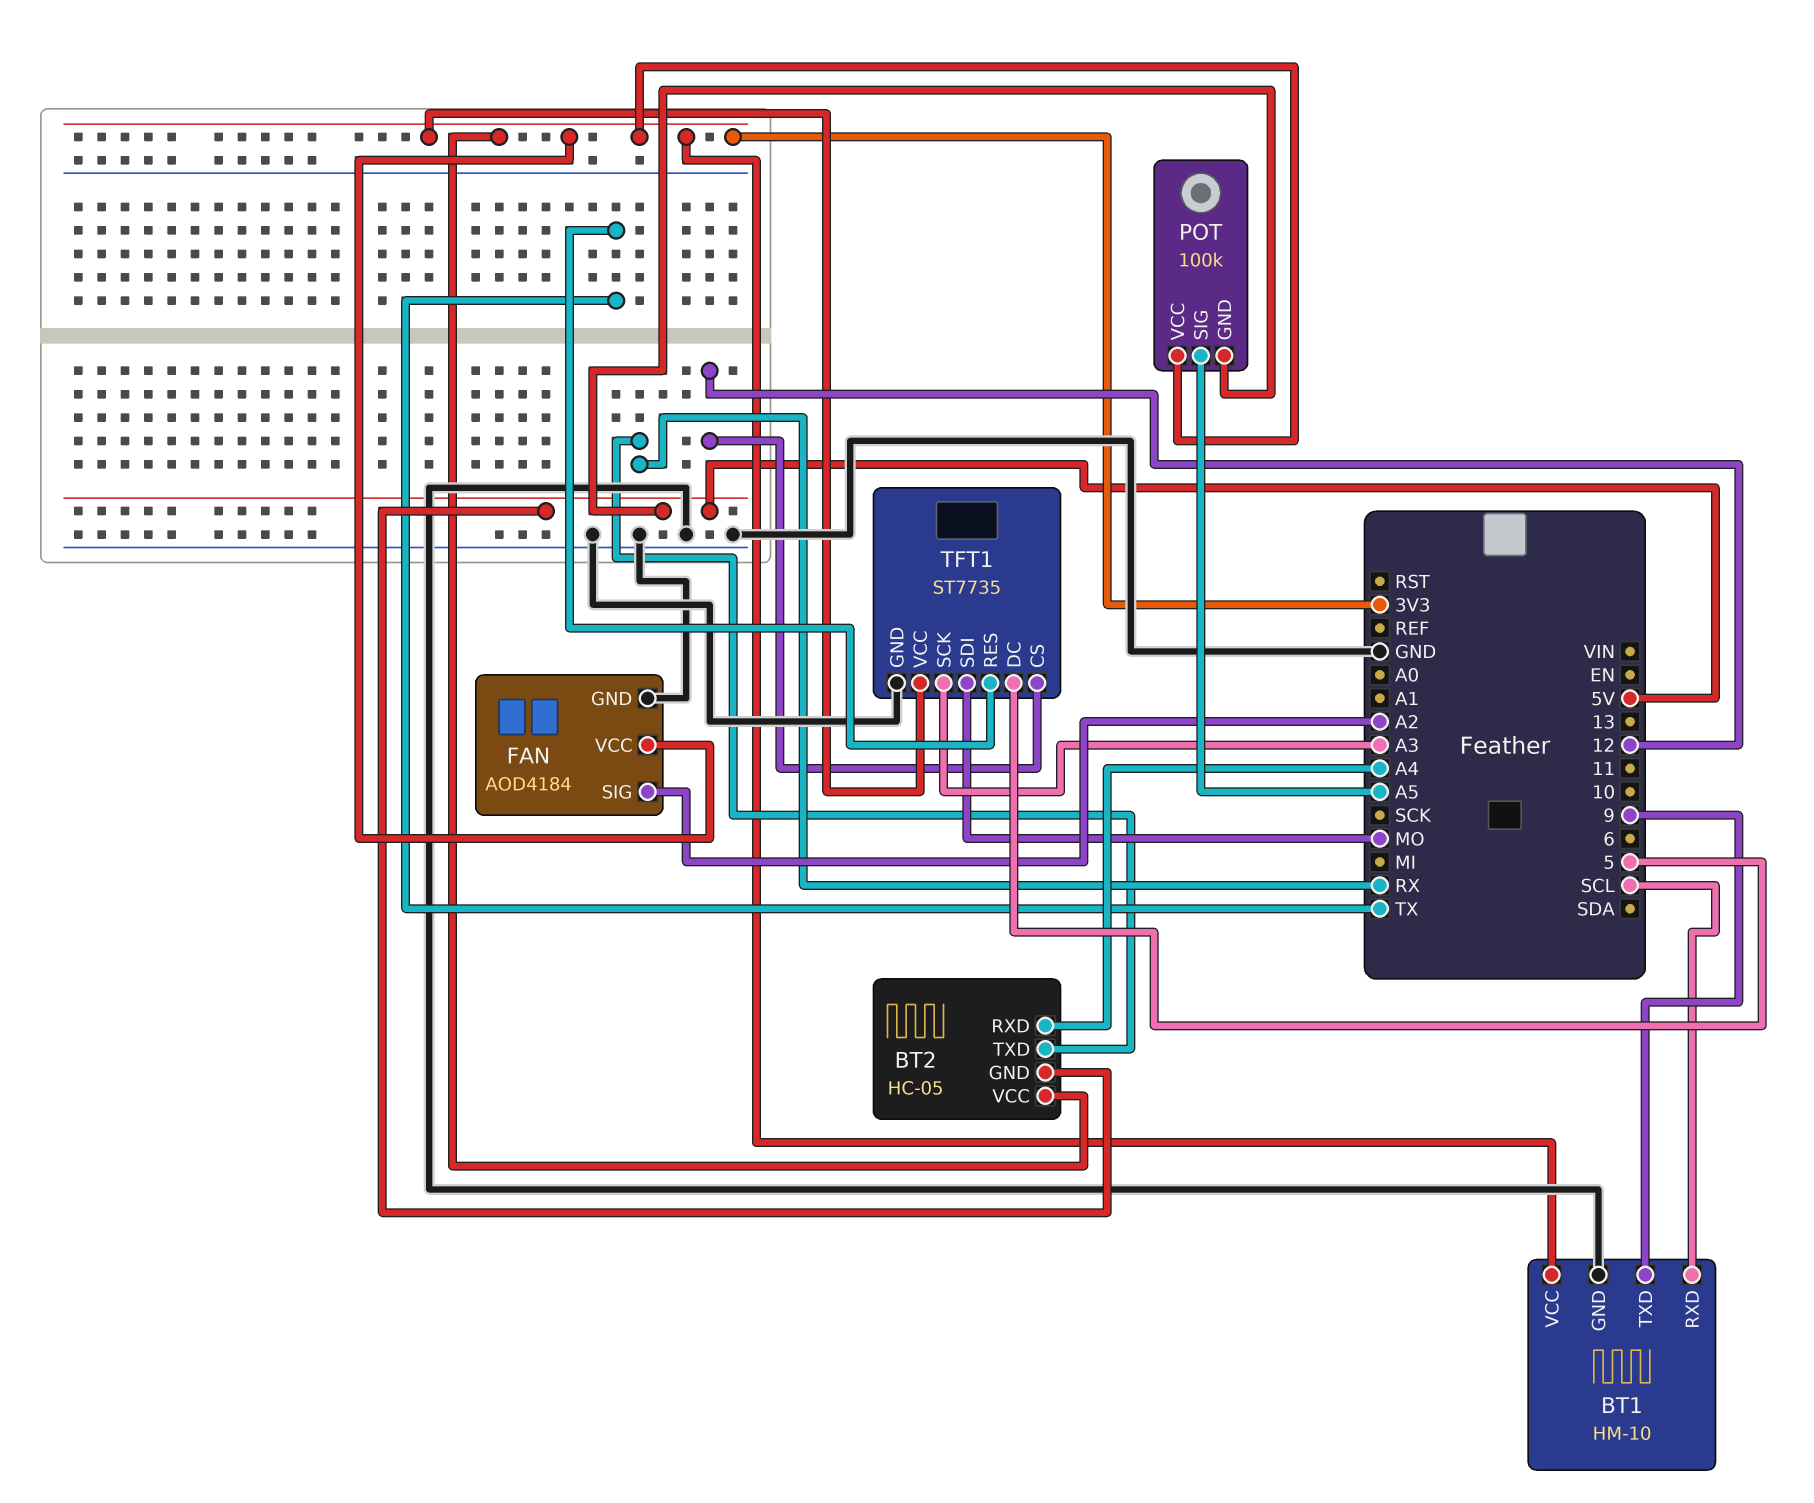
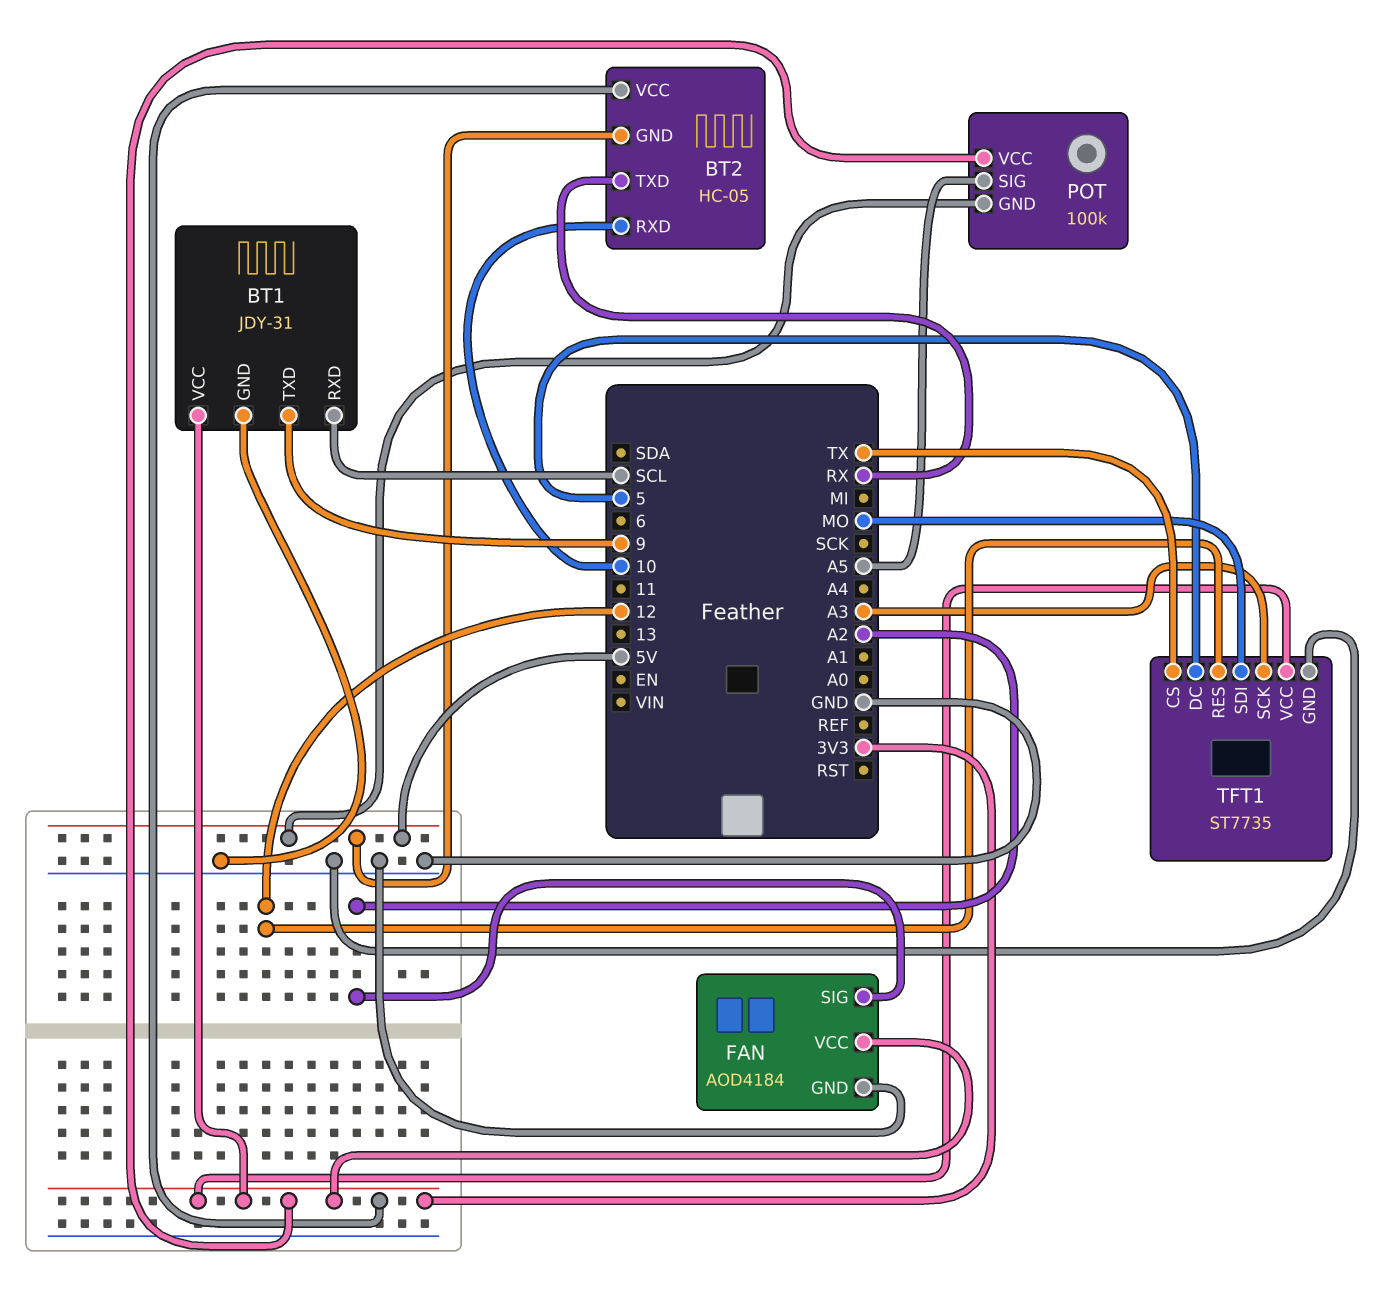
BT1: HM-10 -> JDY-31
BT2 pin RXD: A4 -> 10
TFT1 pin CS: 12 -> TX
TFT1 pin RES: TX -> 12

